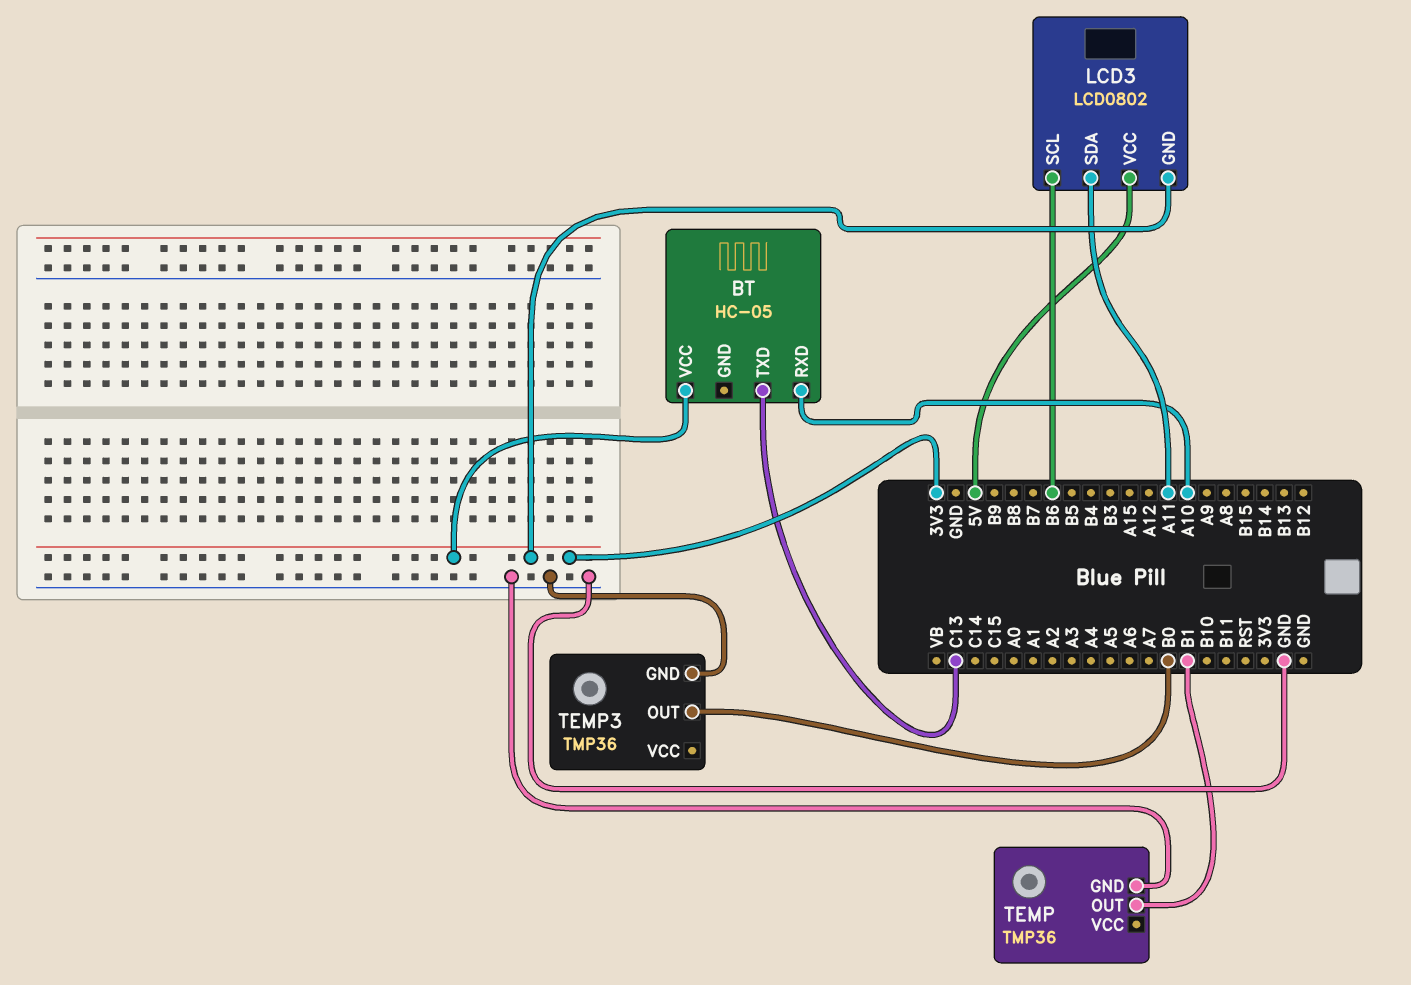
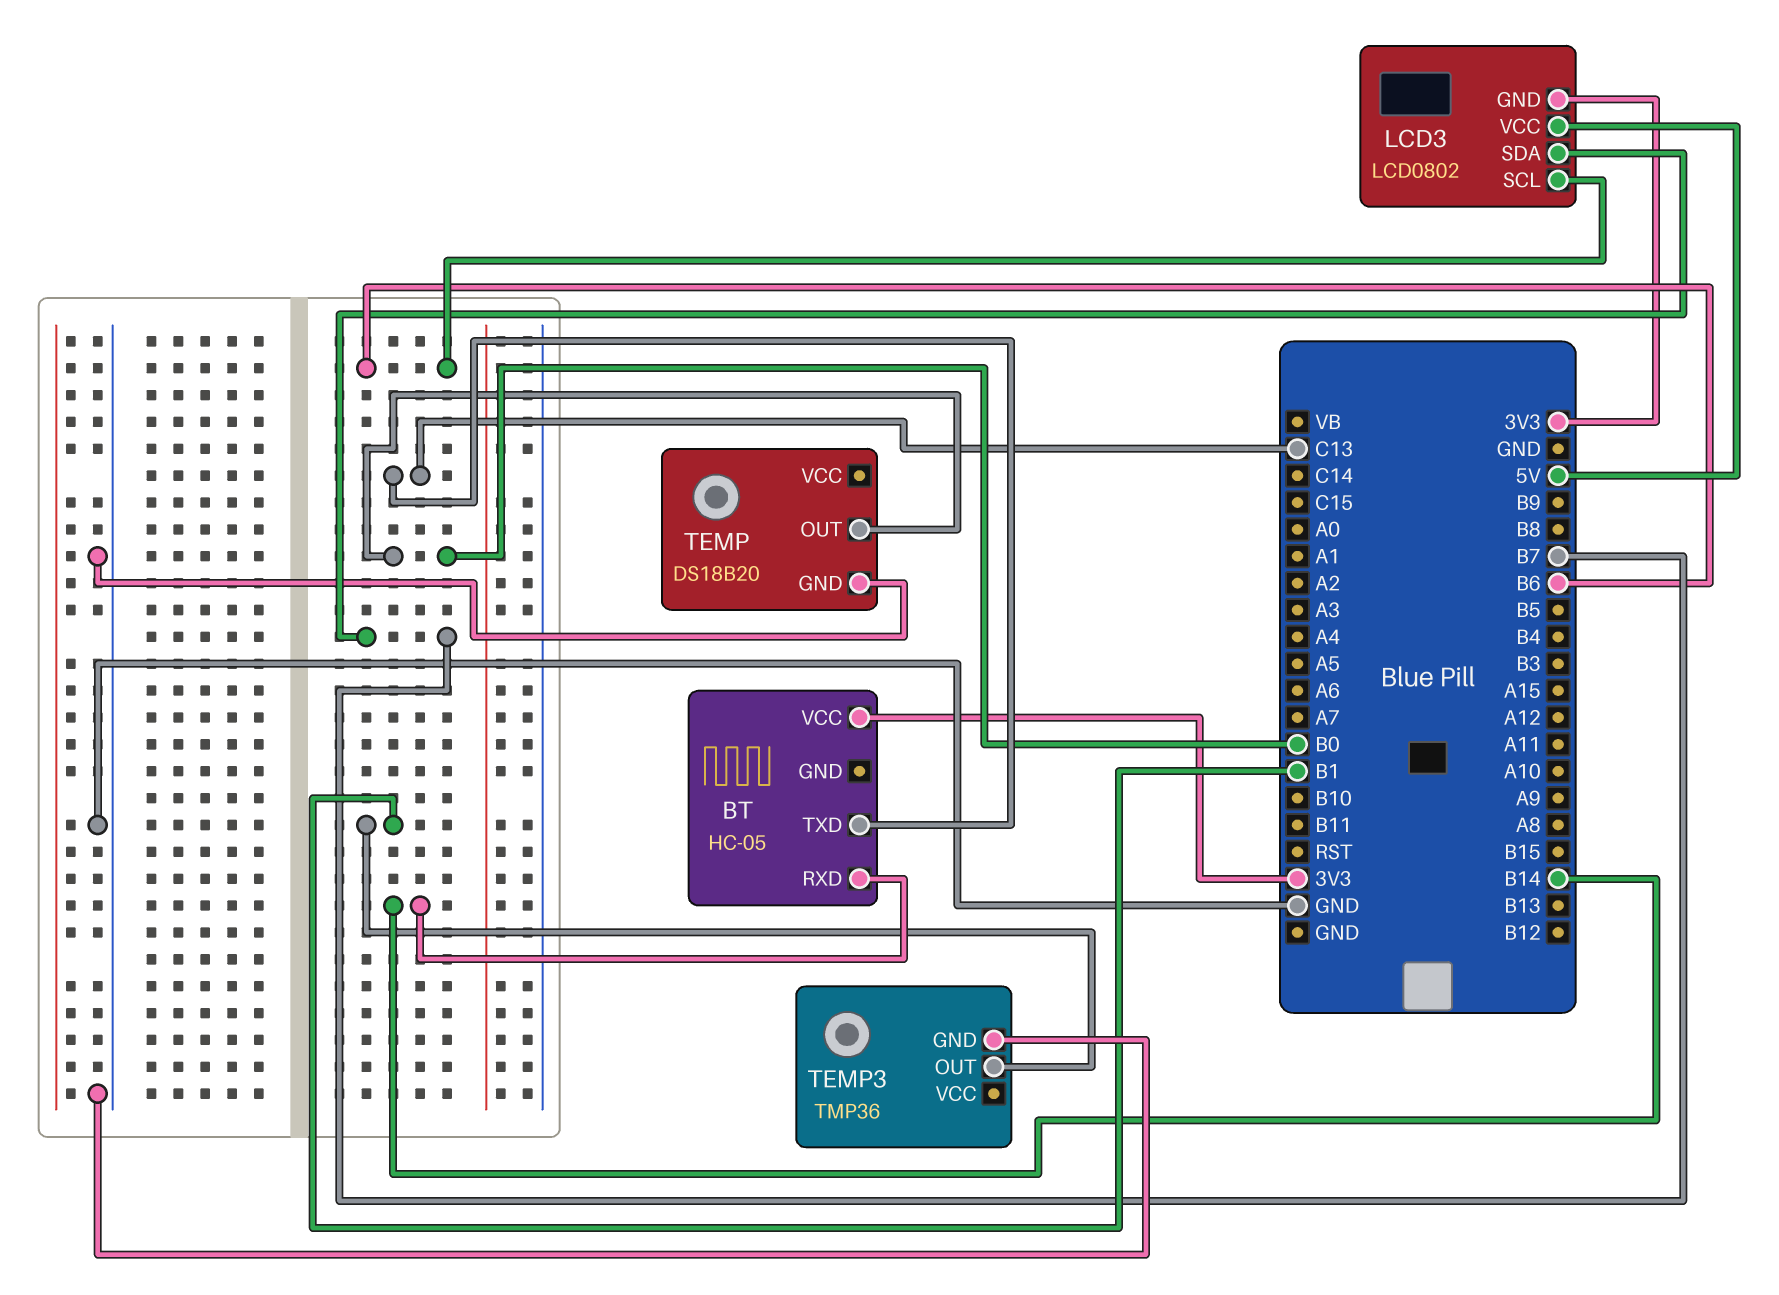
BT pin RXD: A10 -> B14
LCD3 pin SDA: A11 -> B7
TEMP: TMP36 -> DS18B20
TEMP pin OUT: B1 -> B0
TEMP3 pin OUT: B0 -> B1

